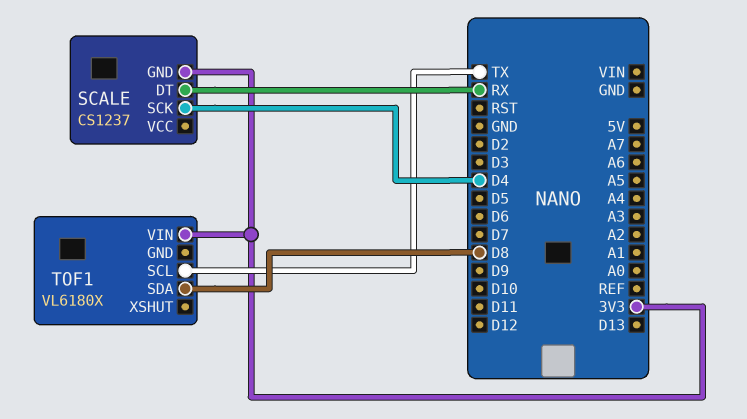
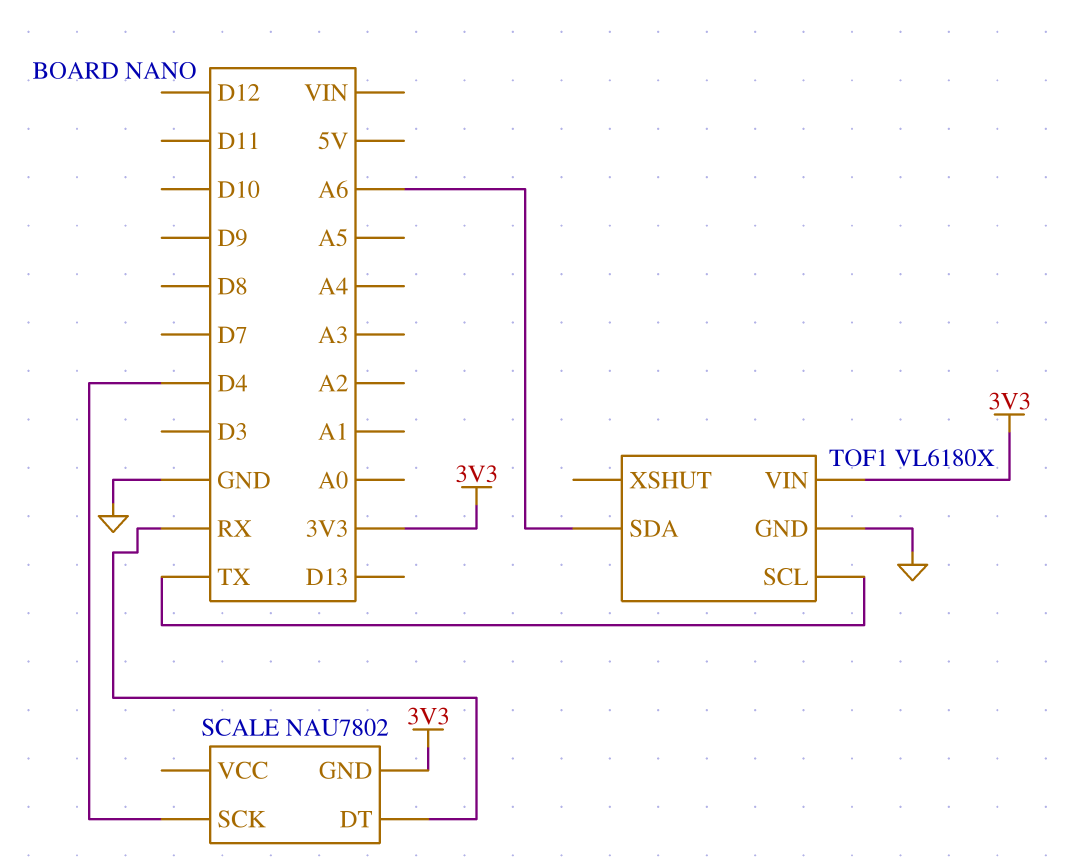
SCALE: CS1237 -> NAU7802
TOF1 pin GND: none -> GND
TOF1 pin SDA: D8 -> A6

